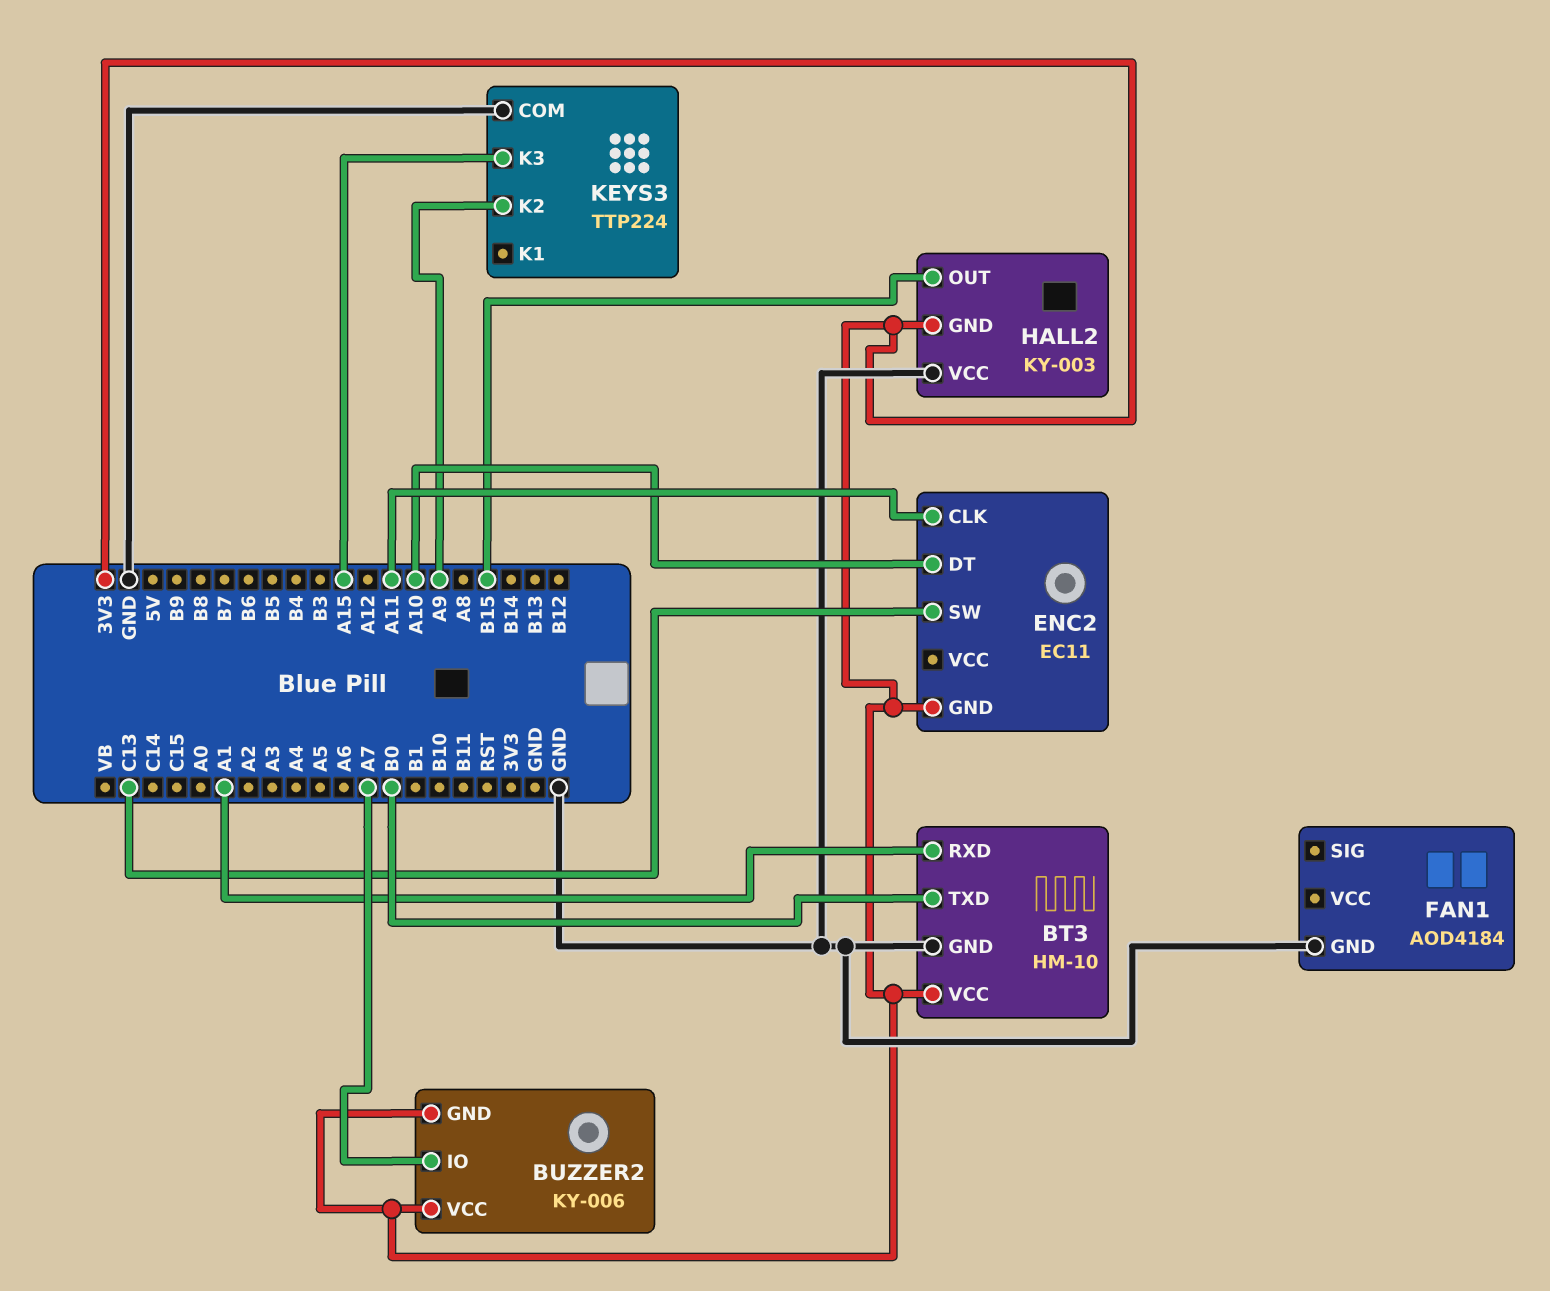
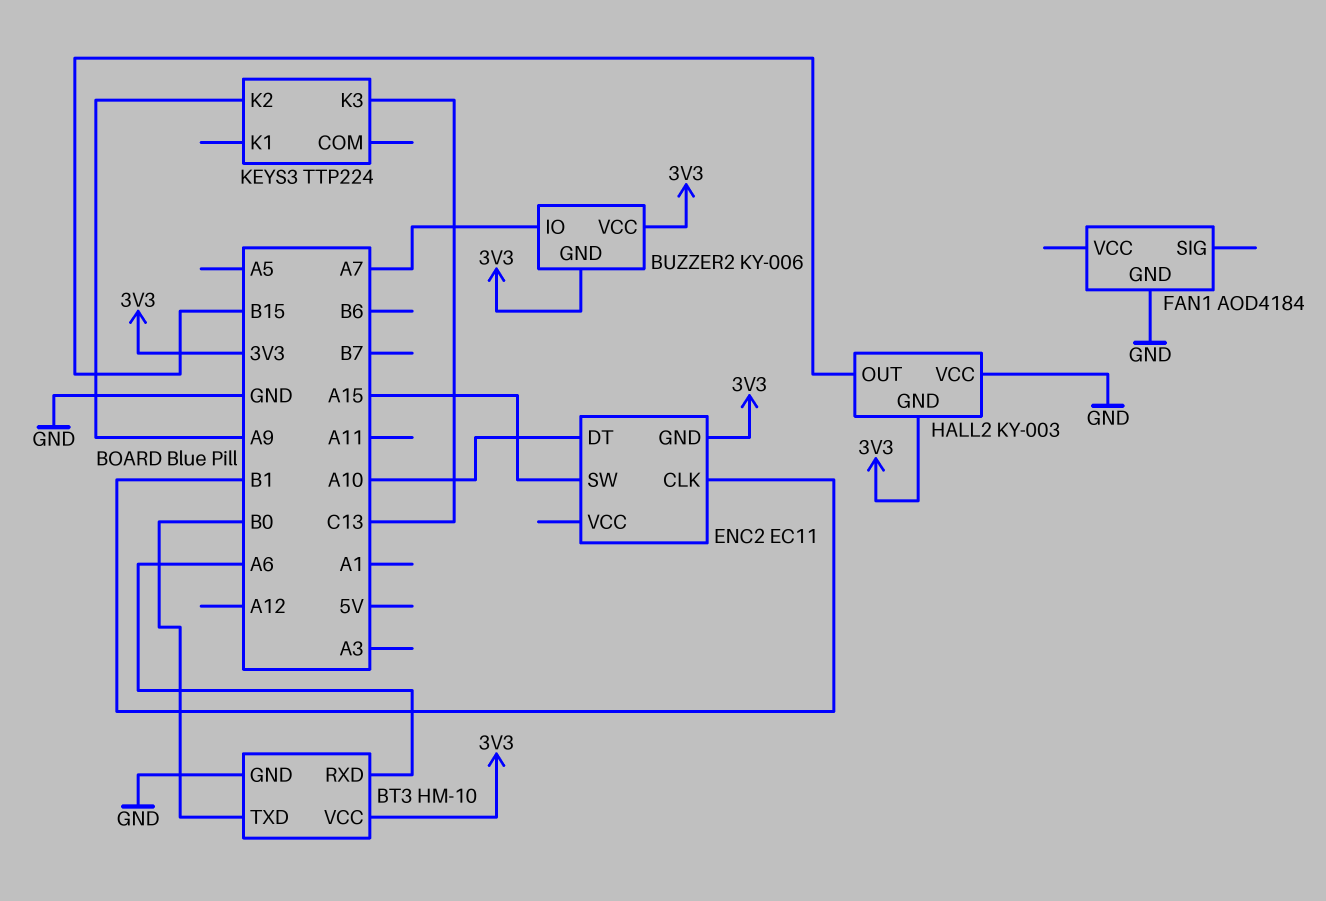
BT3 pin RXD: A1 -> A6
ENC2 pin CLK: A11 -> B1
ENC2 pin SW: C13 -> A15
KEYS3 pin COM: GND -> none
KEYS3 pin K3: A15 -> C13

